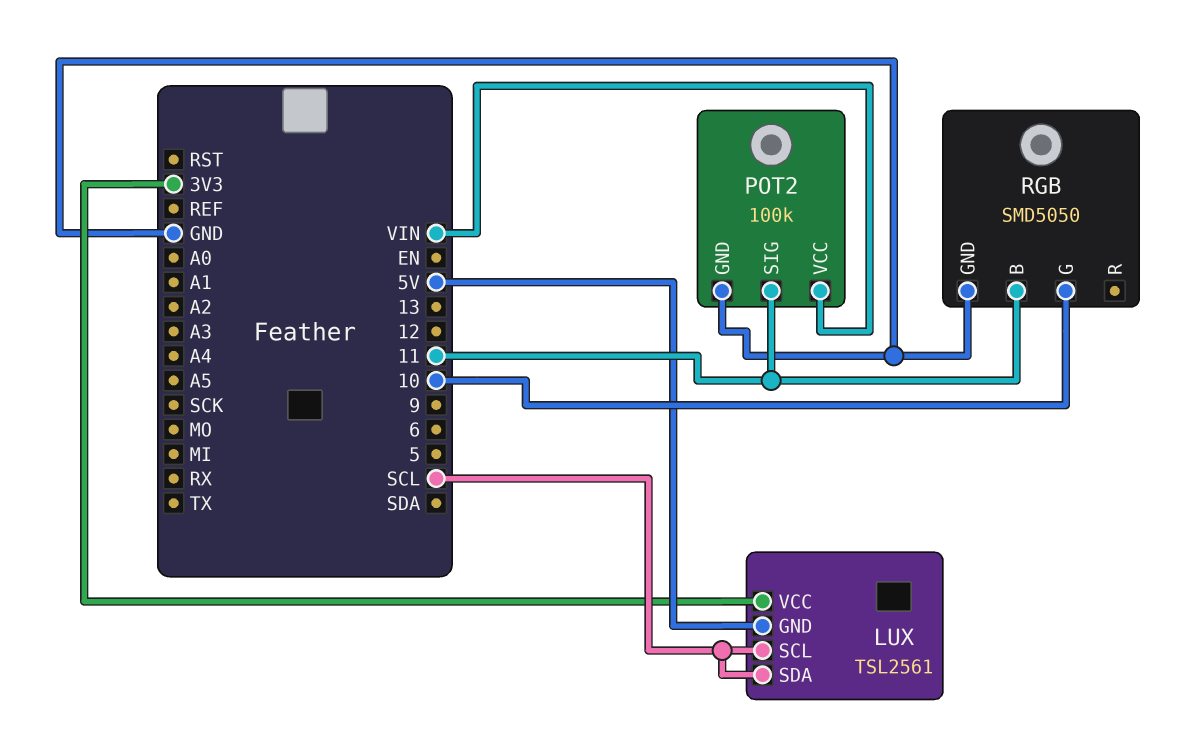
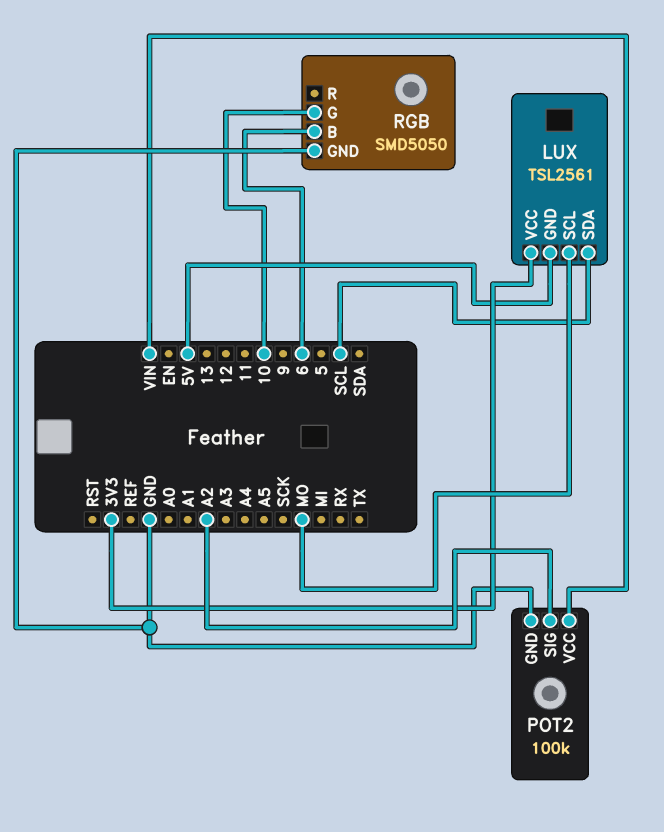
LUX pin SCL: SCL -> MO
POT2 pin SIG: 11 -> A2
RGB pin B: 11 -> 6

